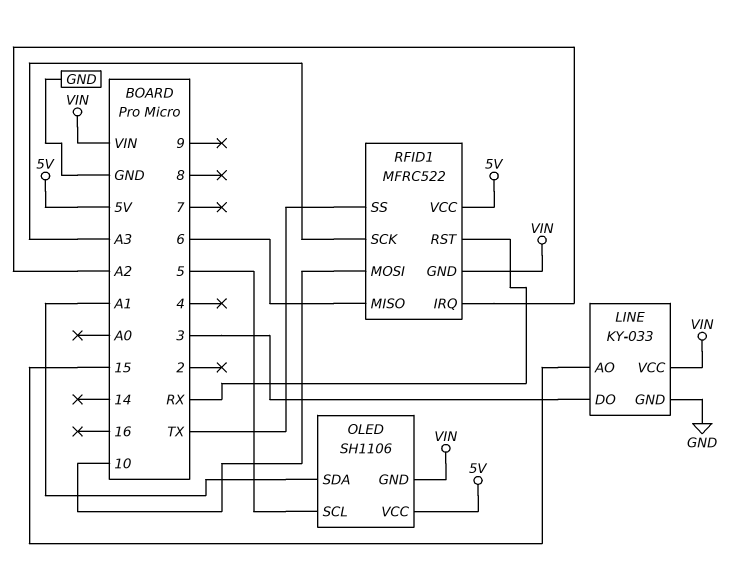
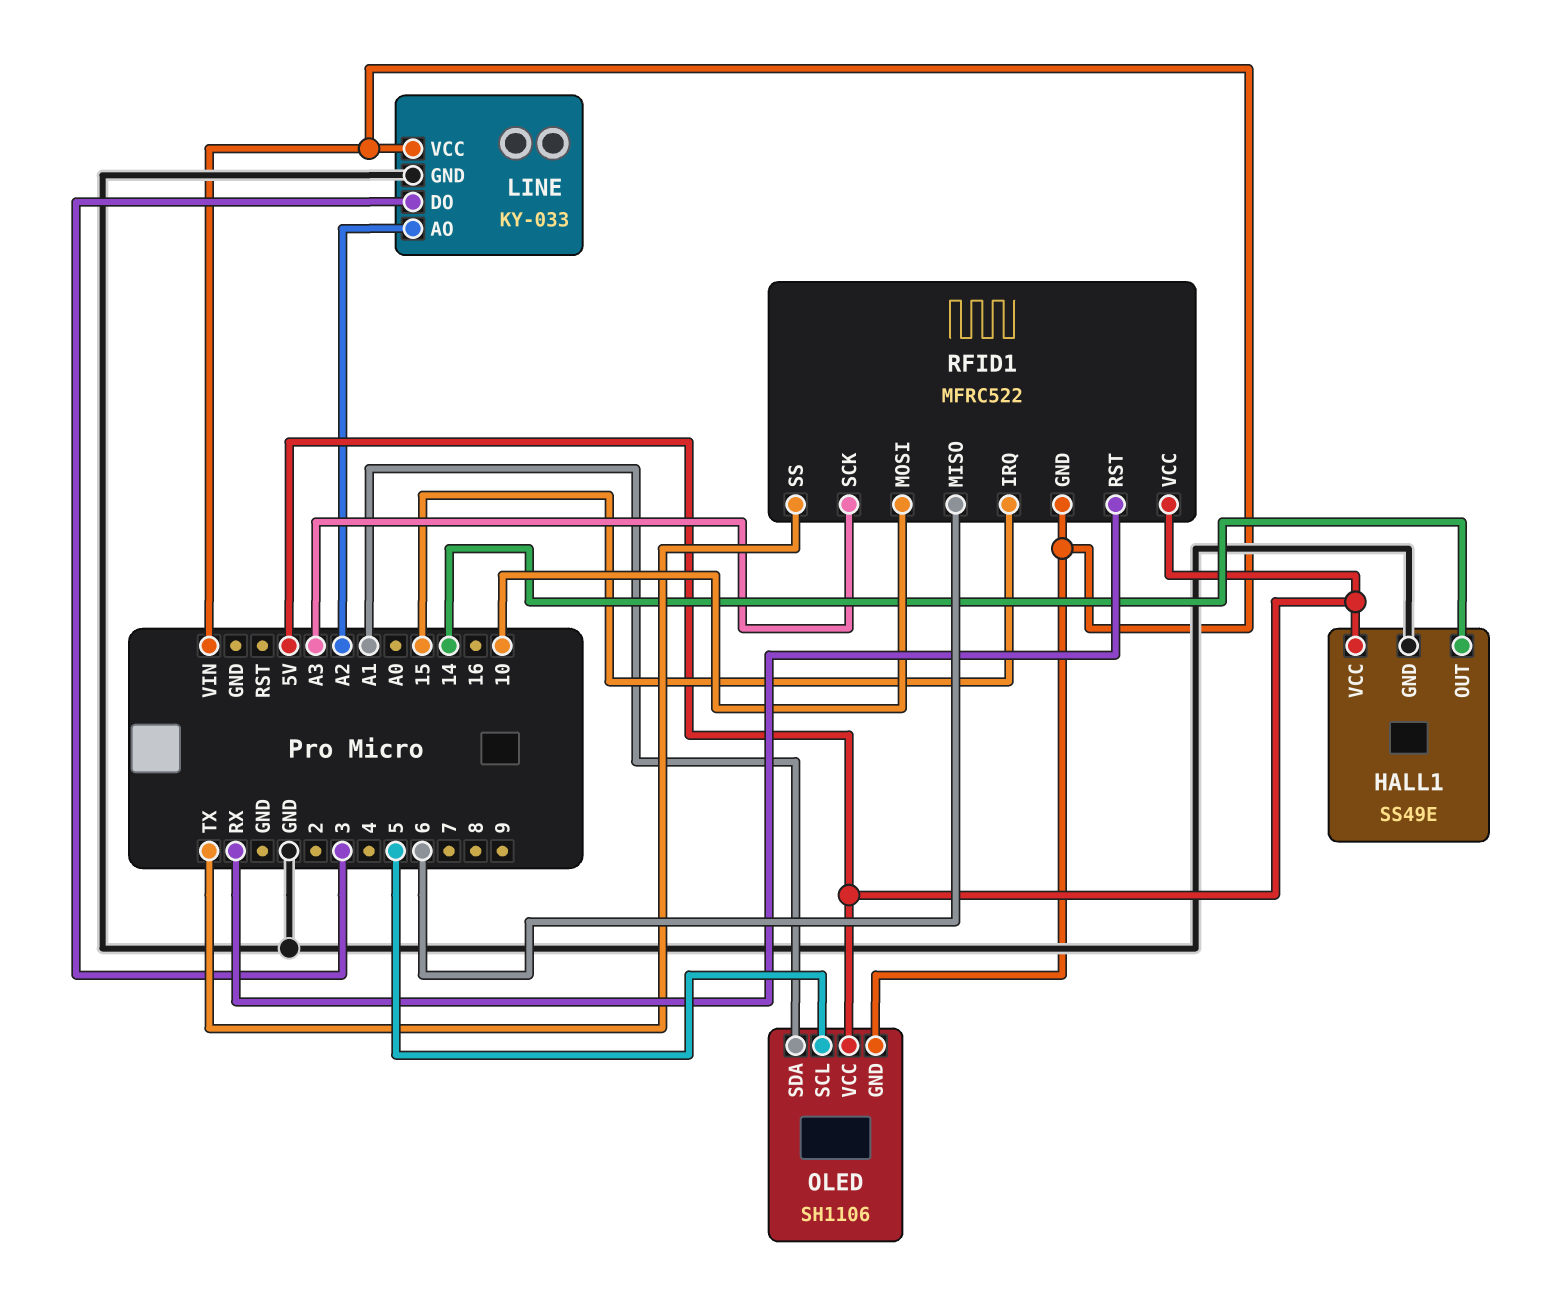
HALL1: none -> SS49E
HALL1 pin GND: none -> GND
HALL1 pin OUT: none -> 14
HALL1 pin VCC: none -> 5V
LINE pin AO: 15 -> A2
RFID1 pin IRQ: A2 -> 15

